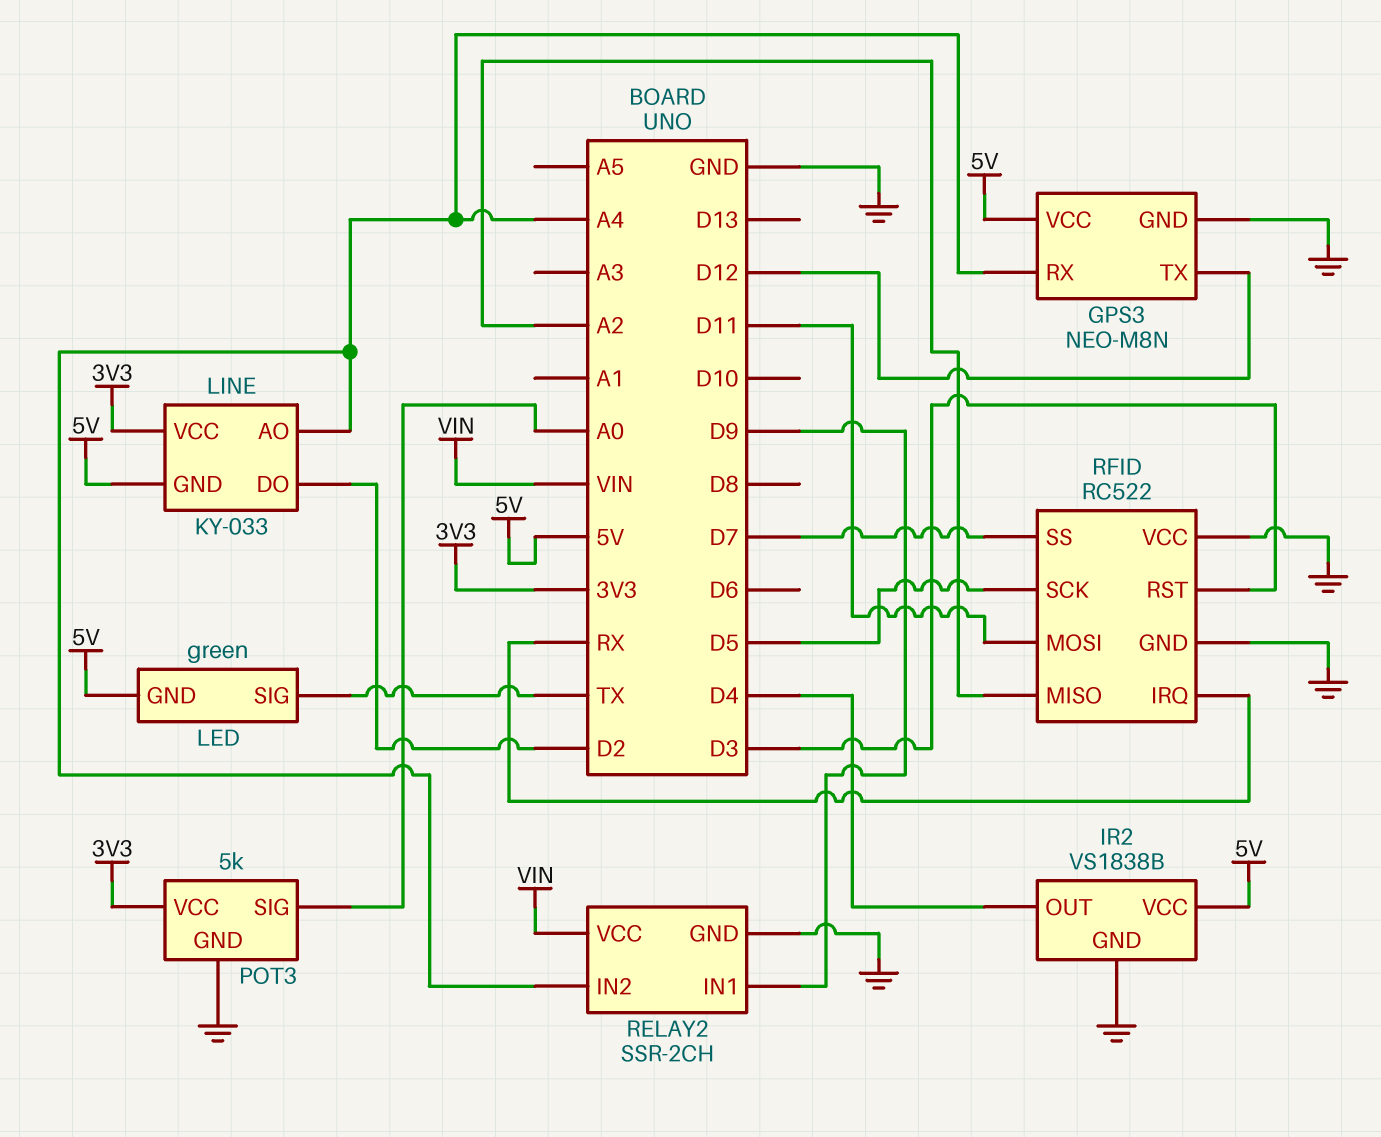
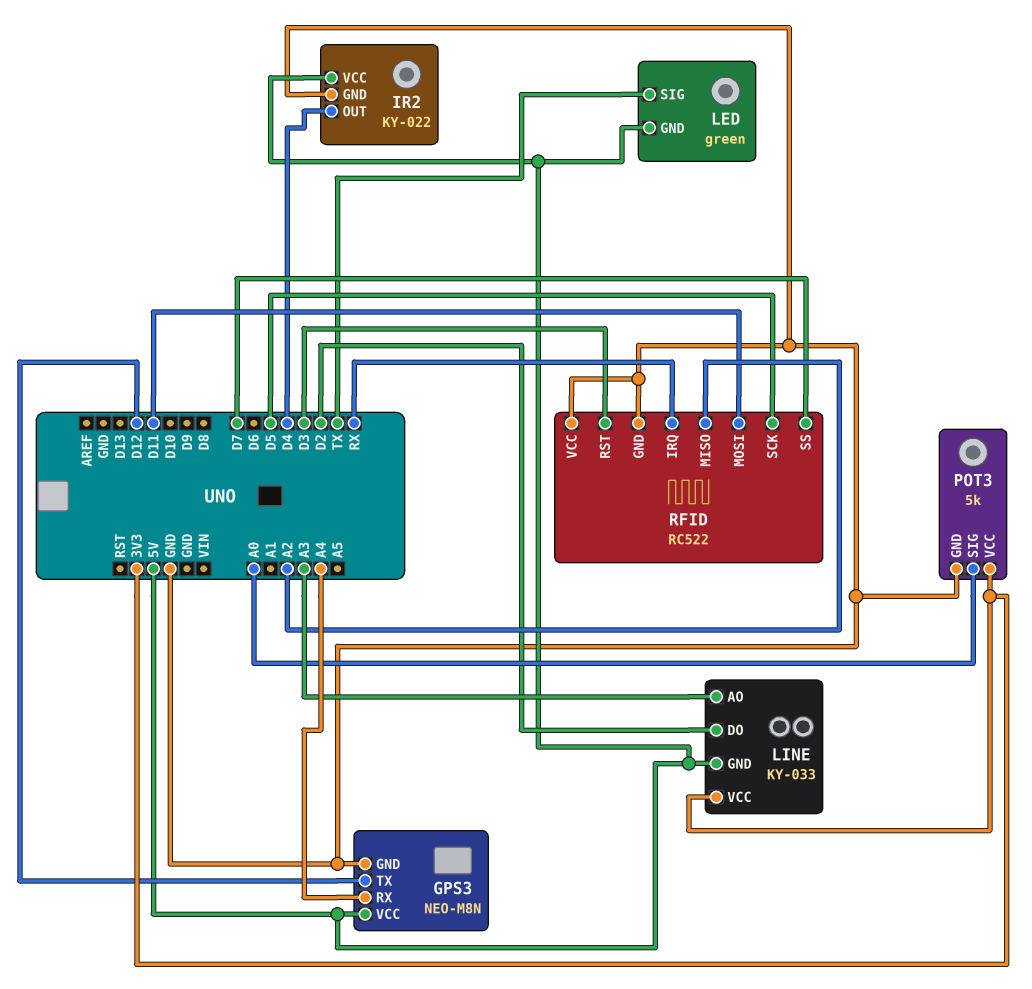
IR2: VS1838B -> KY-022
LINE pin AO: A4 -> A3
RELAY2: SSR-2CH -> none
RELAY2 pin GND: GND -> none
RELAY2 pin IN1: D9 -> none
RELAY2 pin IN2: A4 -> none
RELAY2 pin VCC: VIN -> none

